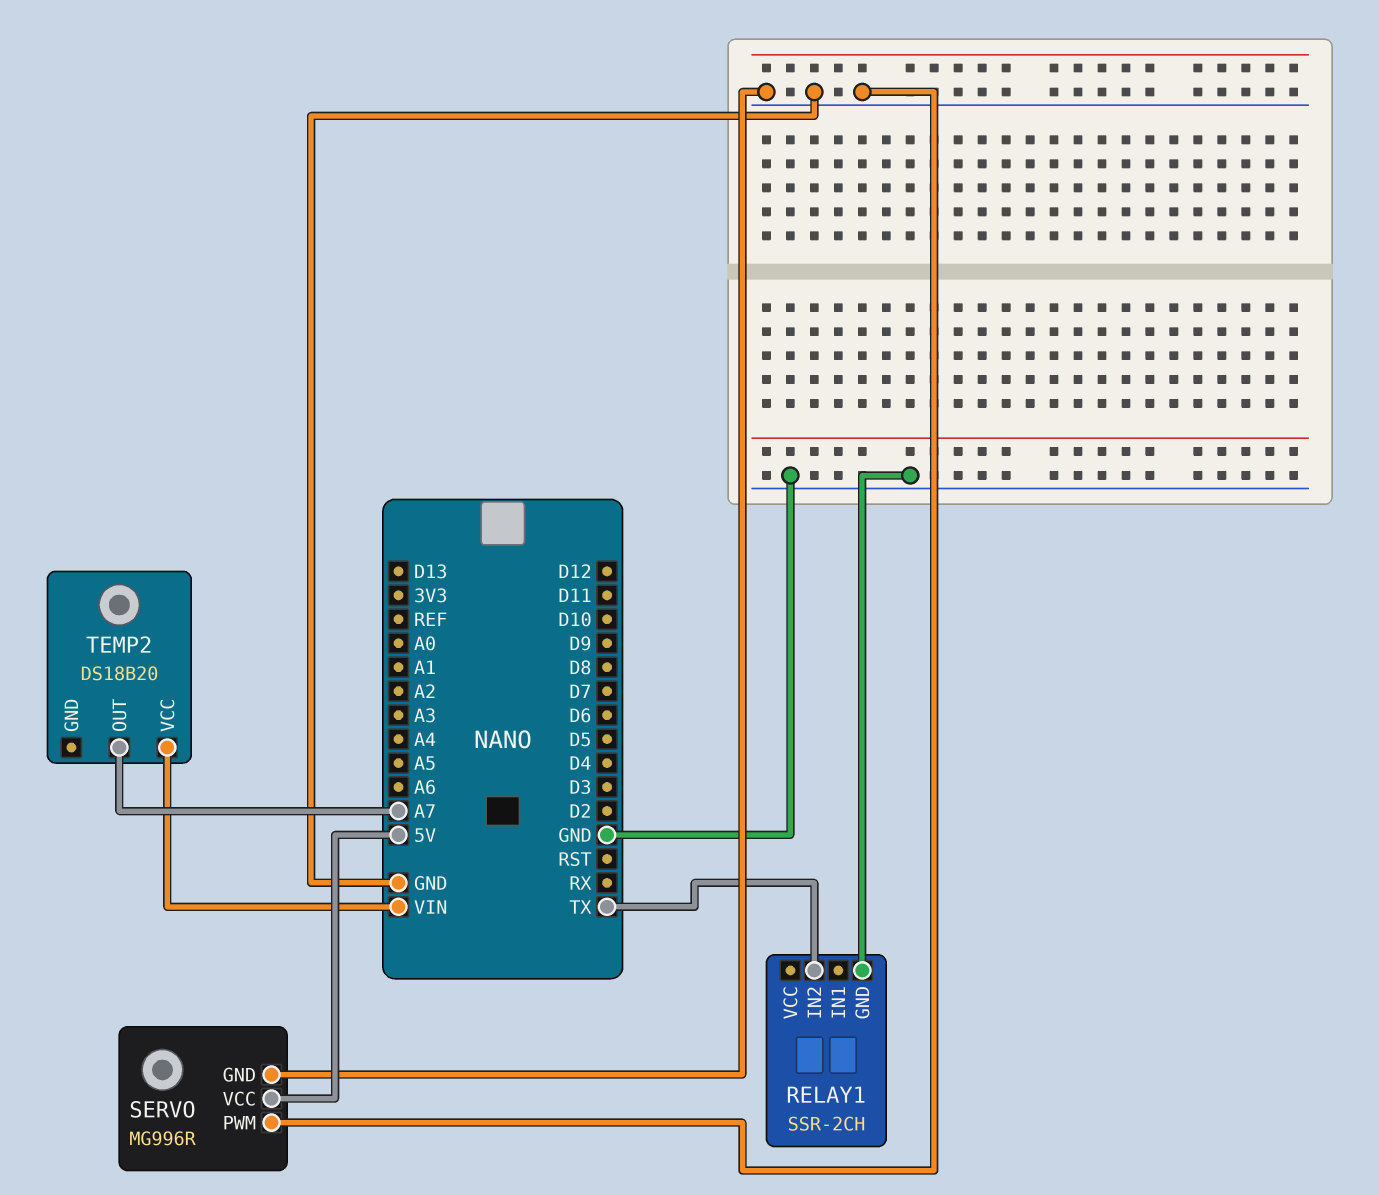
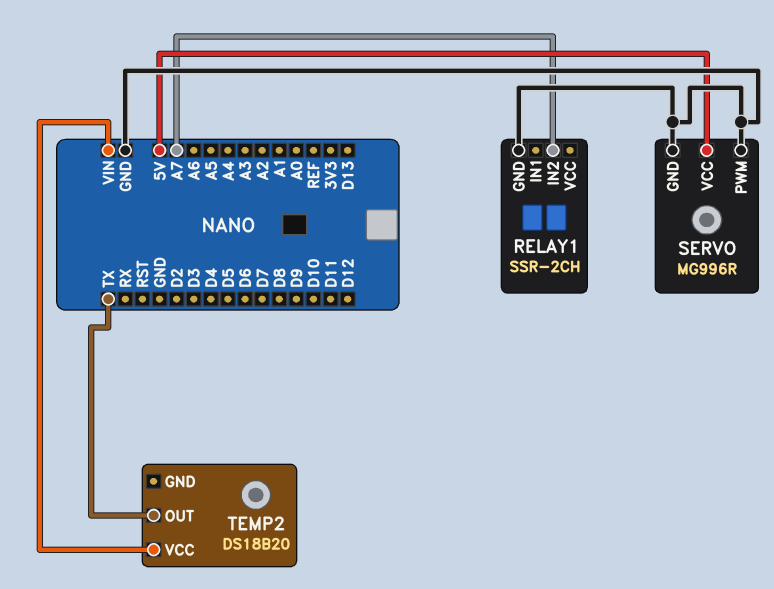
RELAY1 pin IN2: TX -> A7
TEMP2 pin OUT: A7 -> TX

